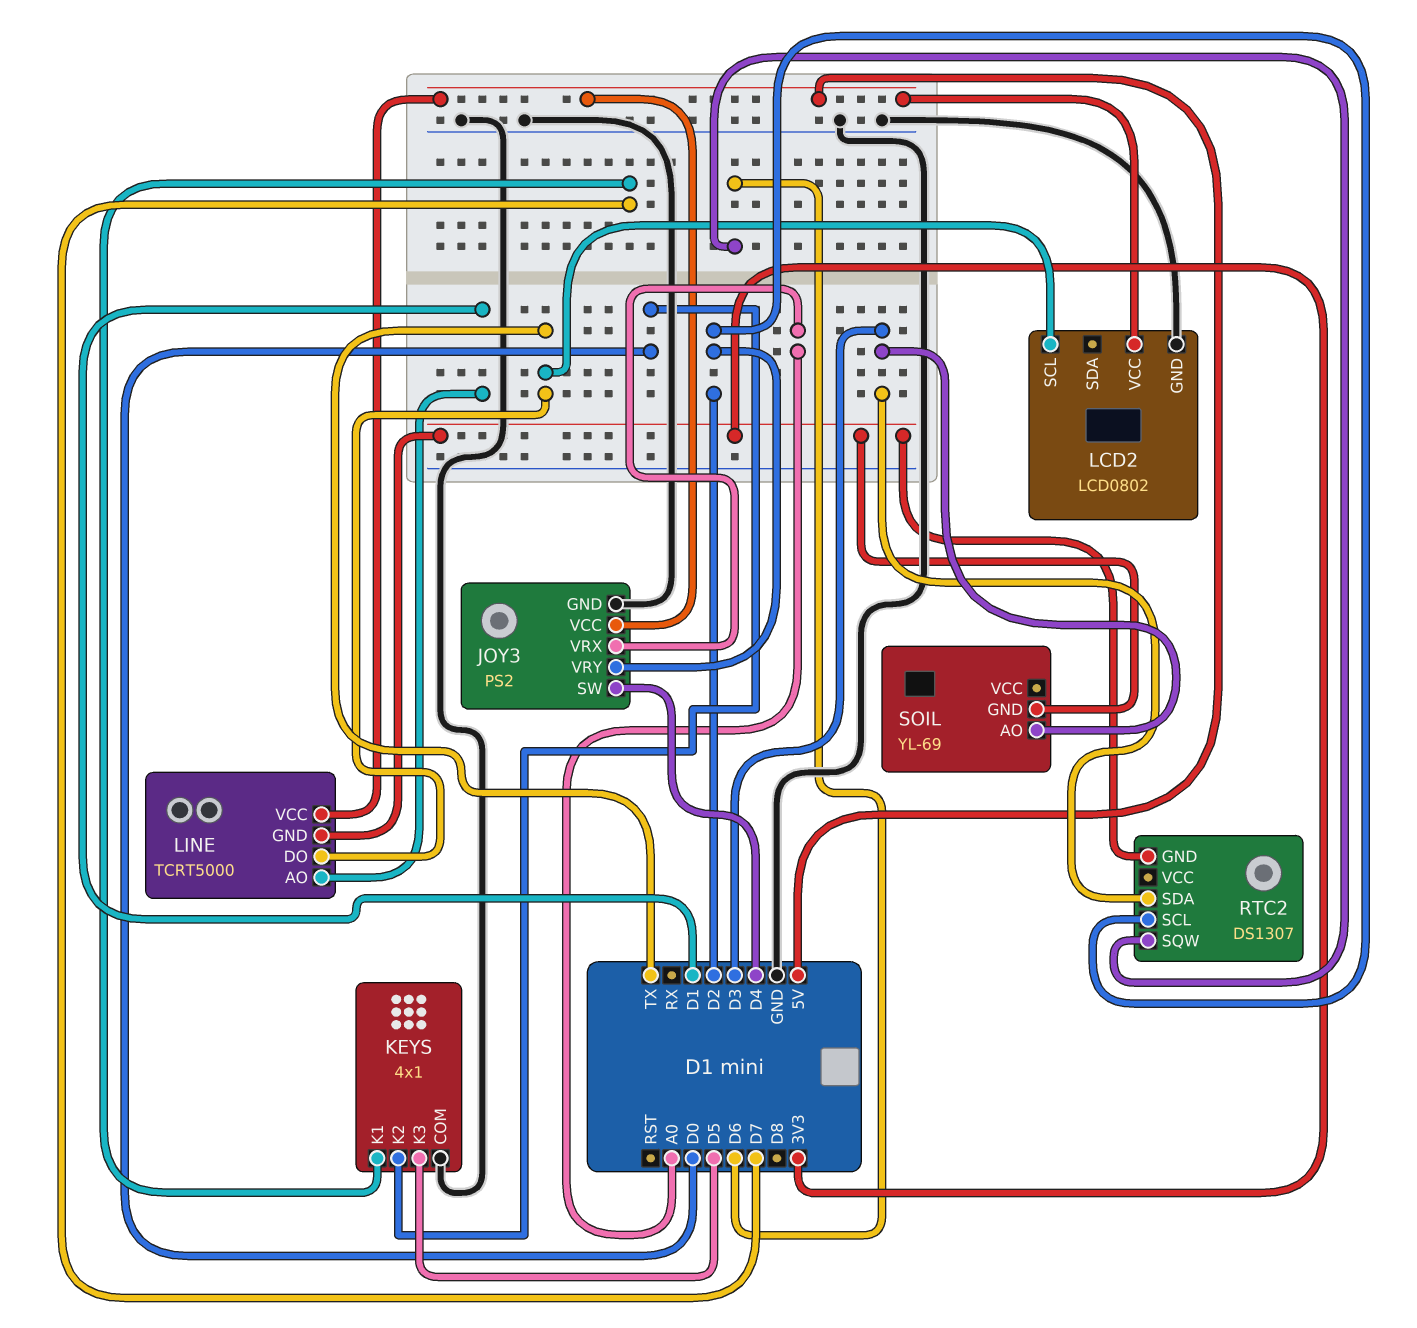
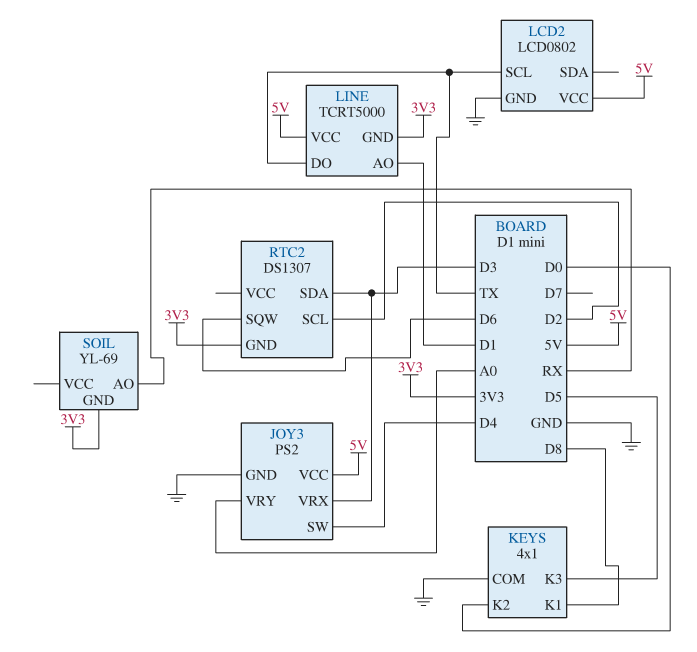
JOY3 pin VRX: A0 -> D3
JOY3 pin VRY: D2 -> A0
KEYS pin K1: D7 -> D8
SOIL pin AO: D3 -> RX

